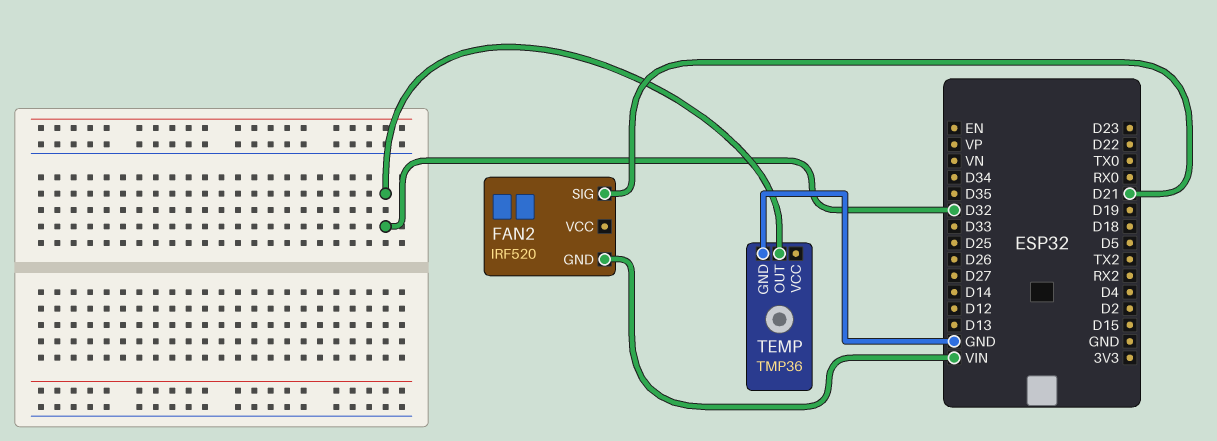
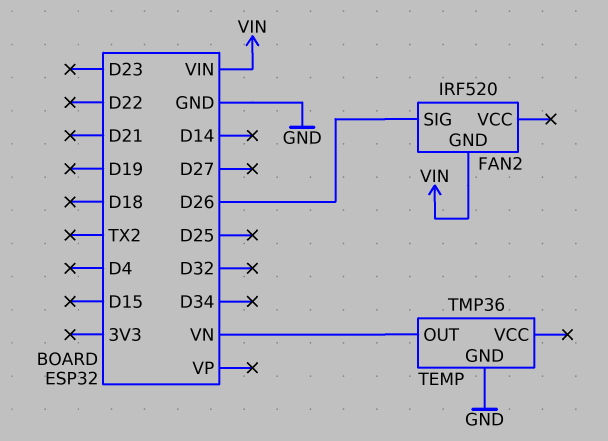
FAN2 pin SIG: D21 -> D26
TEMP pin OUT: D32 -> VN

